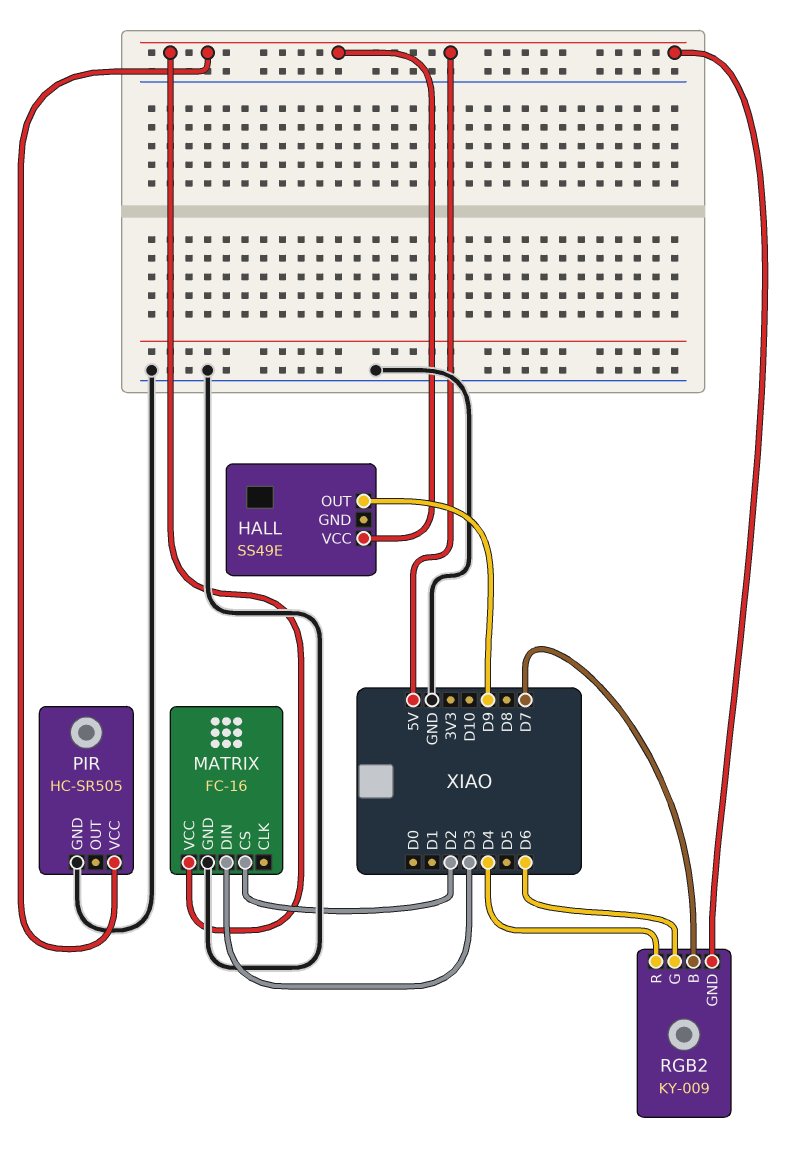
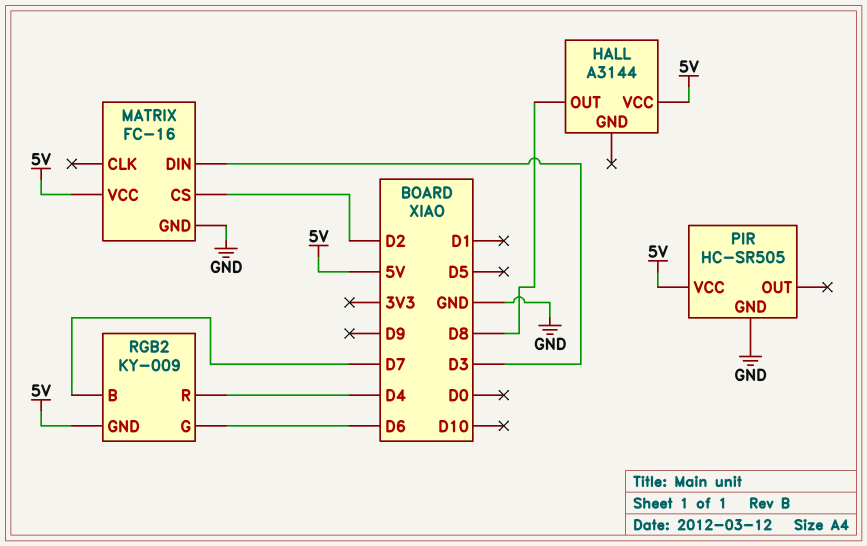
HALL: SS49E -> A3144
HALL pin OUT: D9 -> D8

